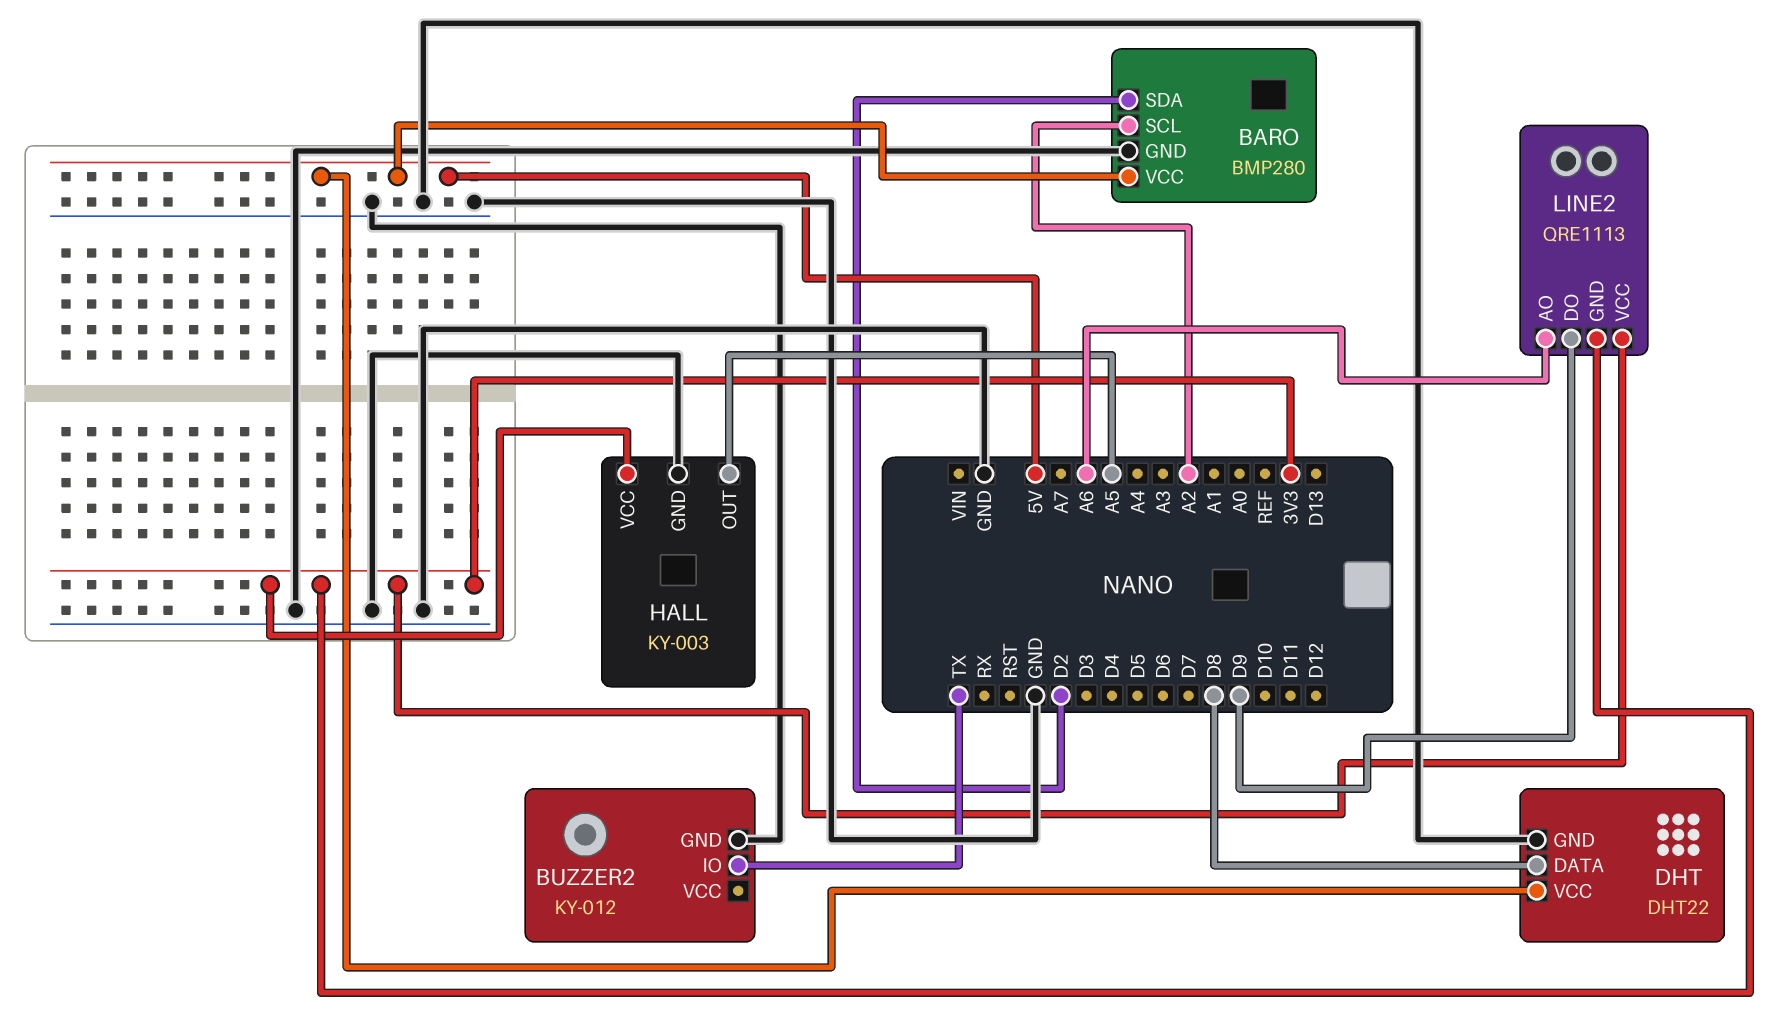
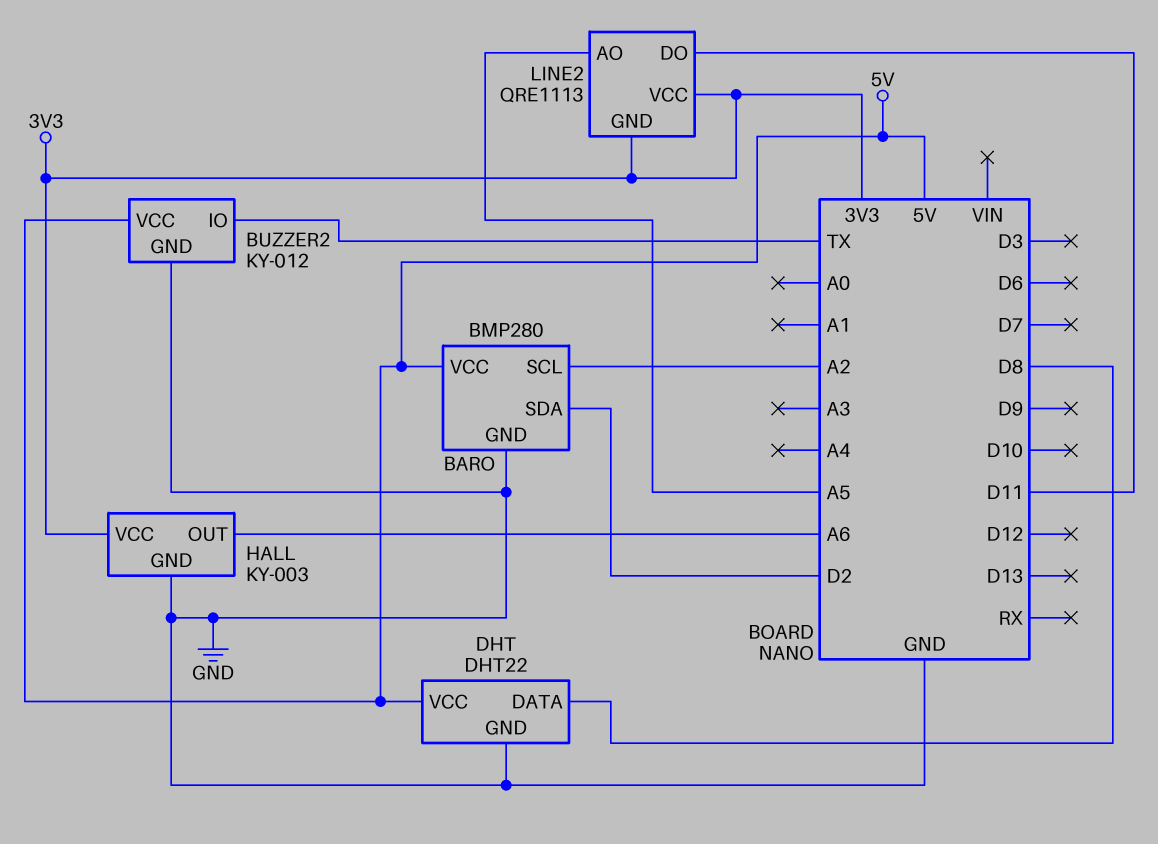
BUZZER2 pin VCC: none -> 5V
HALL pin OUT: A5 -> A6
LINE2 pin AO: A6 -> A5
LINE2 pin DO: D9 -> D11

